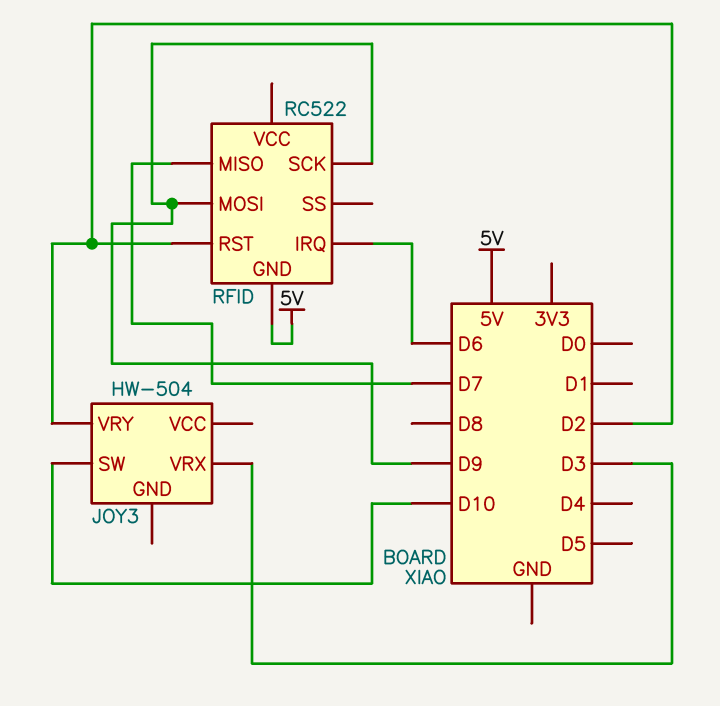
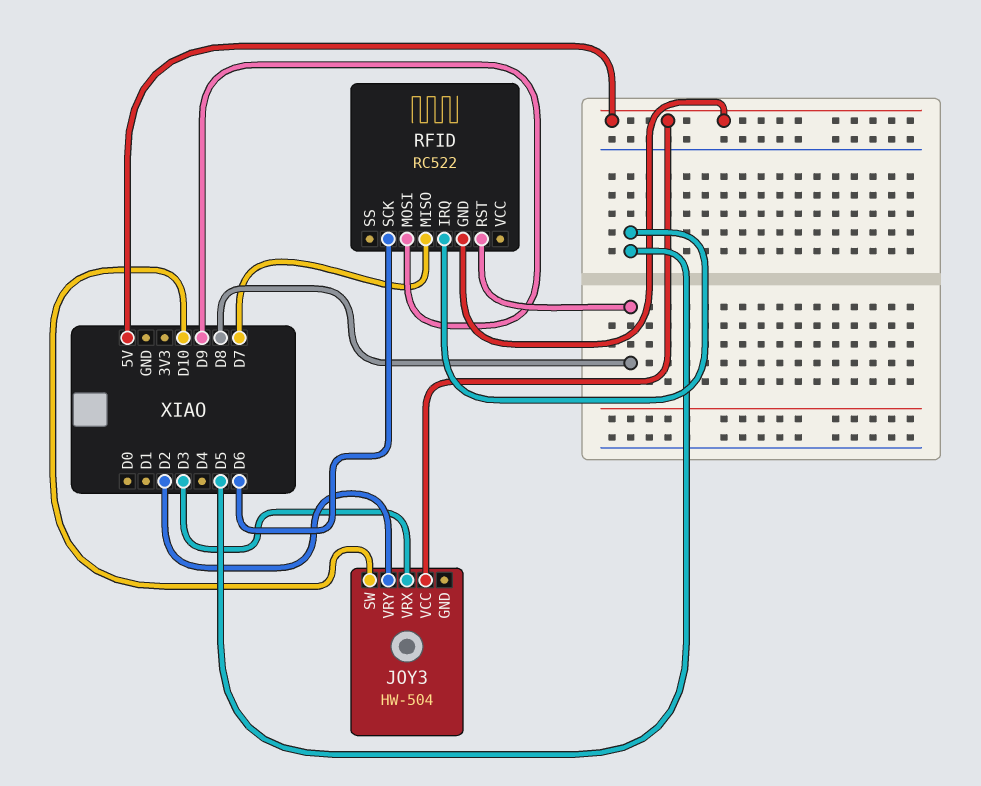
JOY3 pin VCC: none -> 5V
RFID pin IRQ: D6 -> D5
RFID pin RST: D2 -> D8
RFID pin SCK: D9 -> D6

